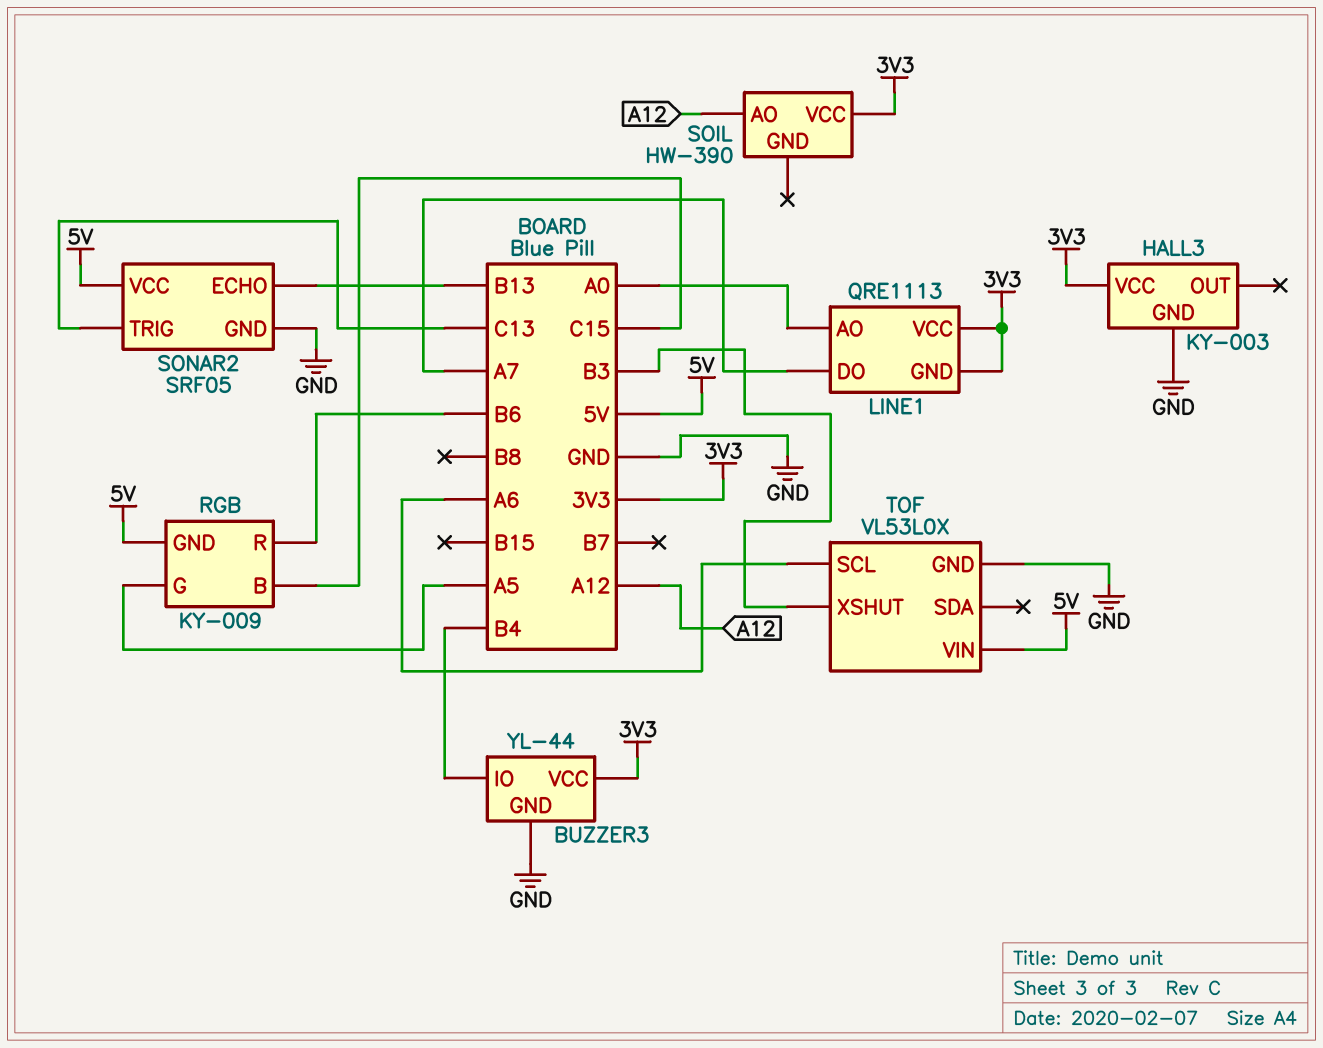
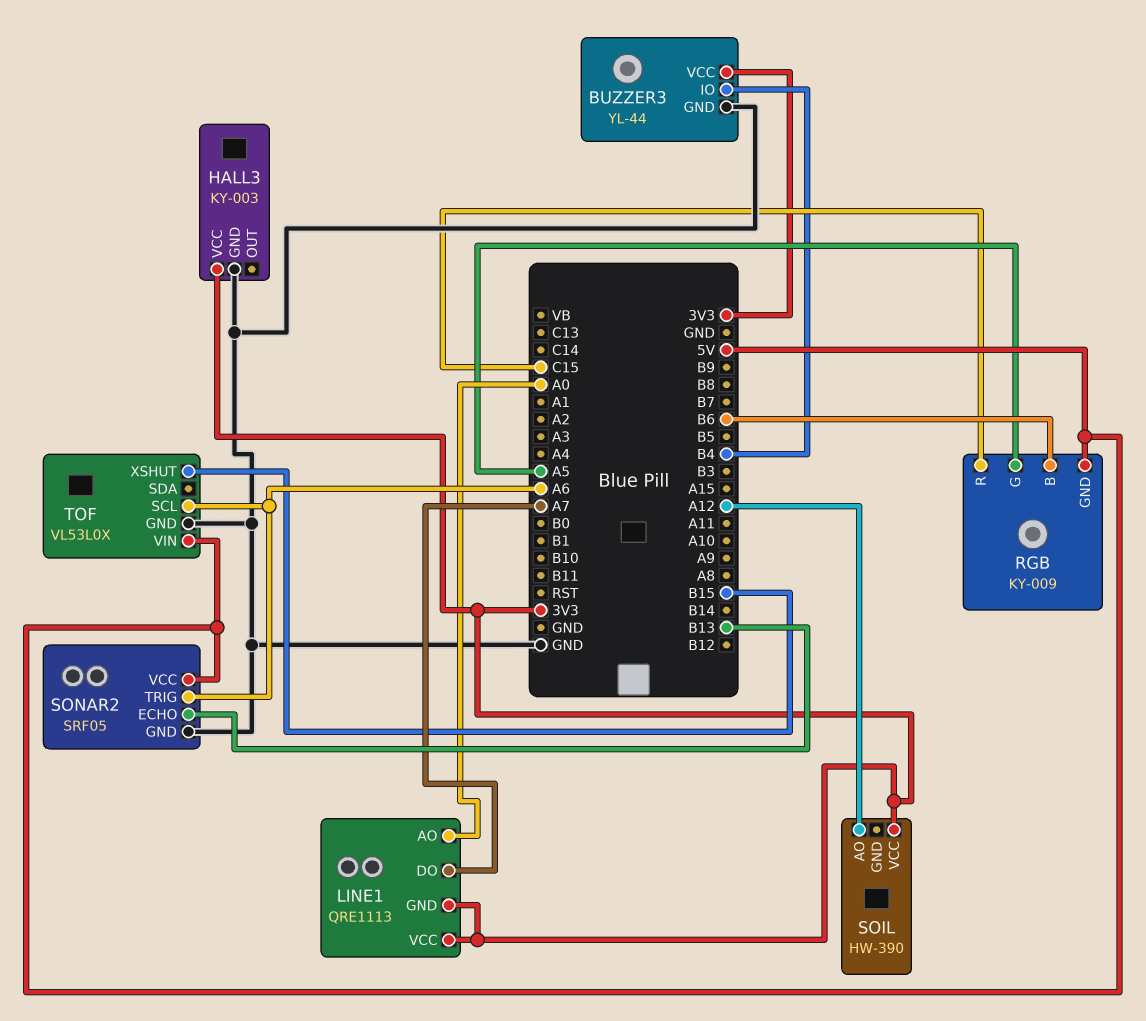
RGB pin B: C15 -> B6
RGB pin R: B6 -> C15
SONAR2 pin TRIG: C13 -> A6
TOF pin XSHUT: B3 -> B15

